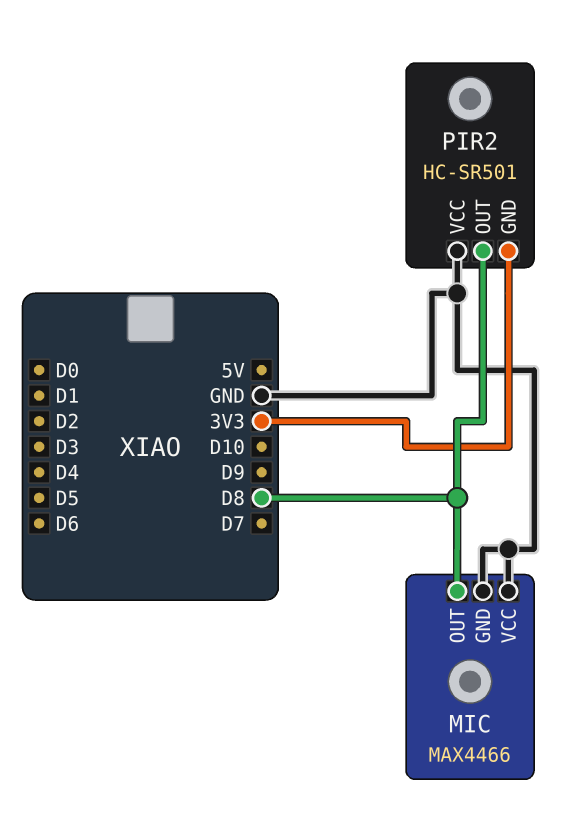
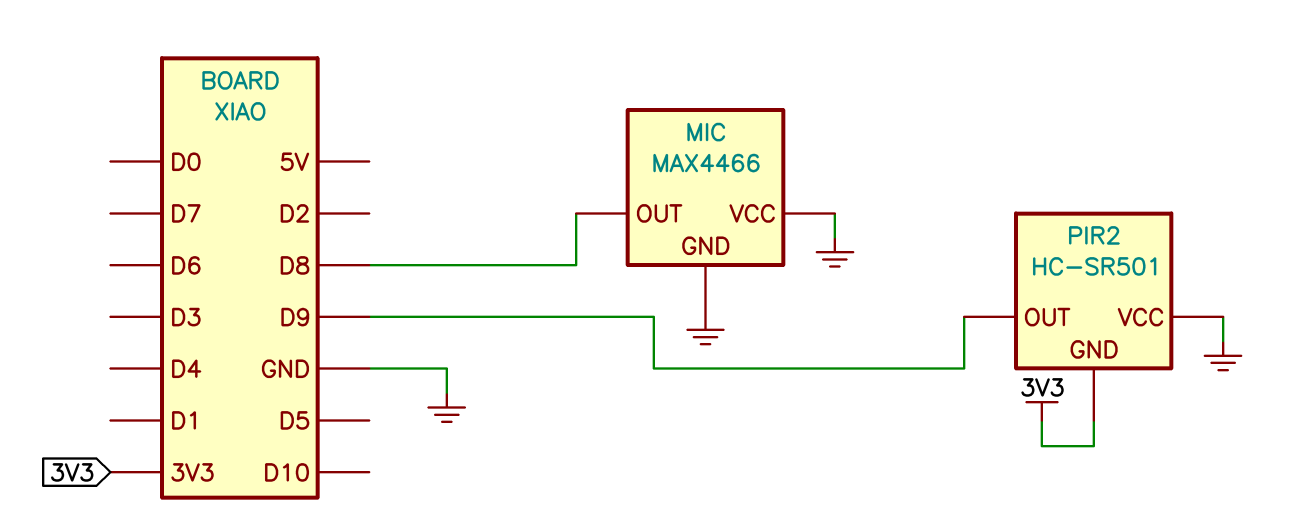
PIR2 pin OUT: D8 -> D9

